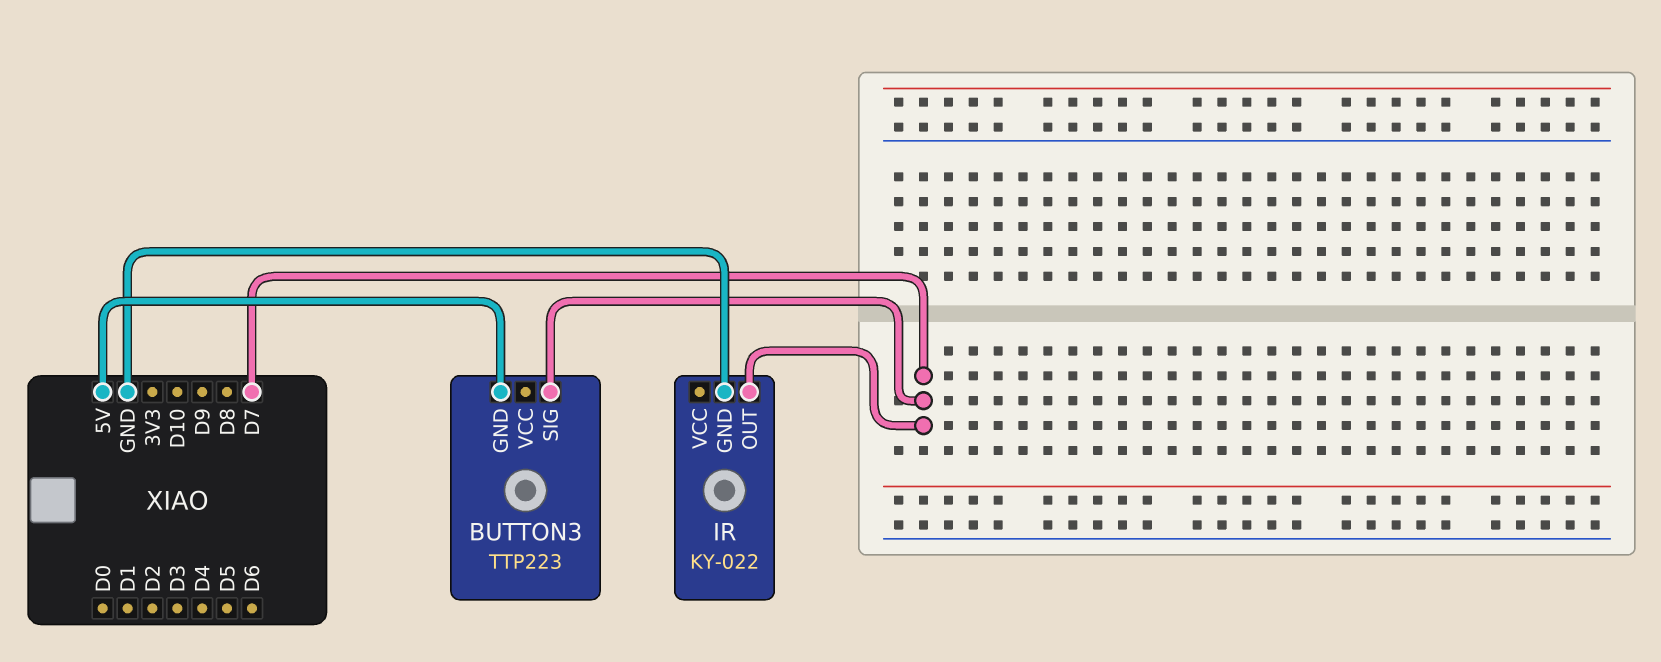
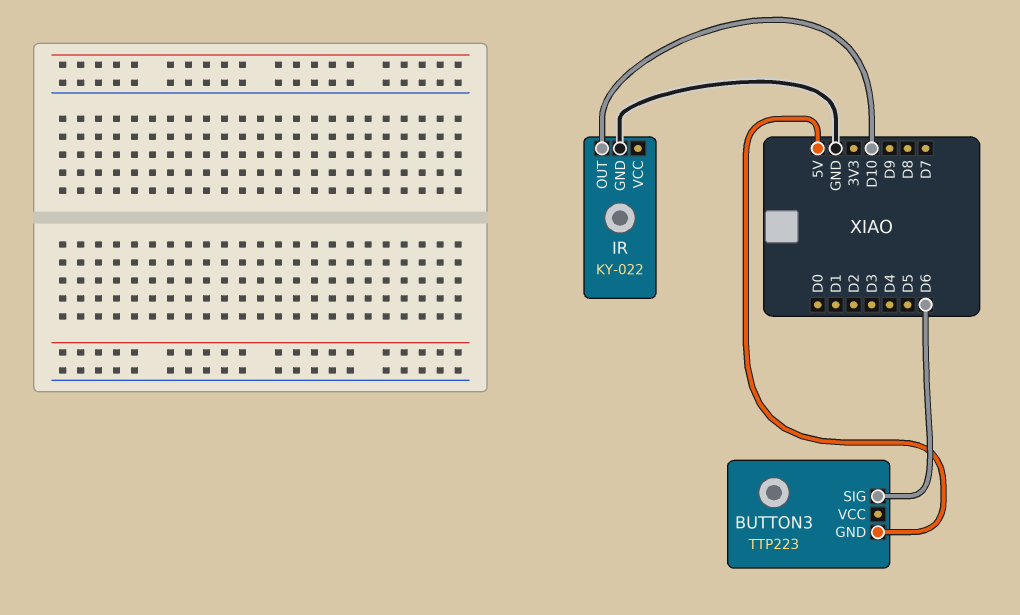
BUTTON3 pin SIG: D7 -> D6
IR pin OUT: D7 -> D10

